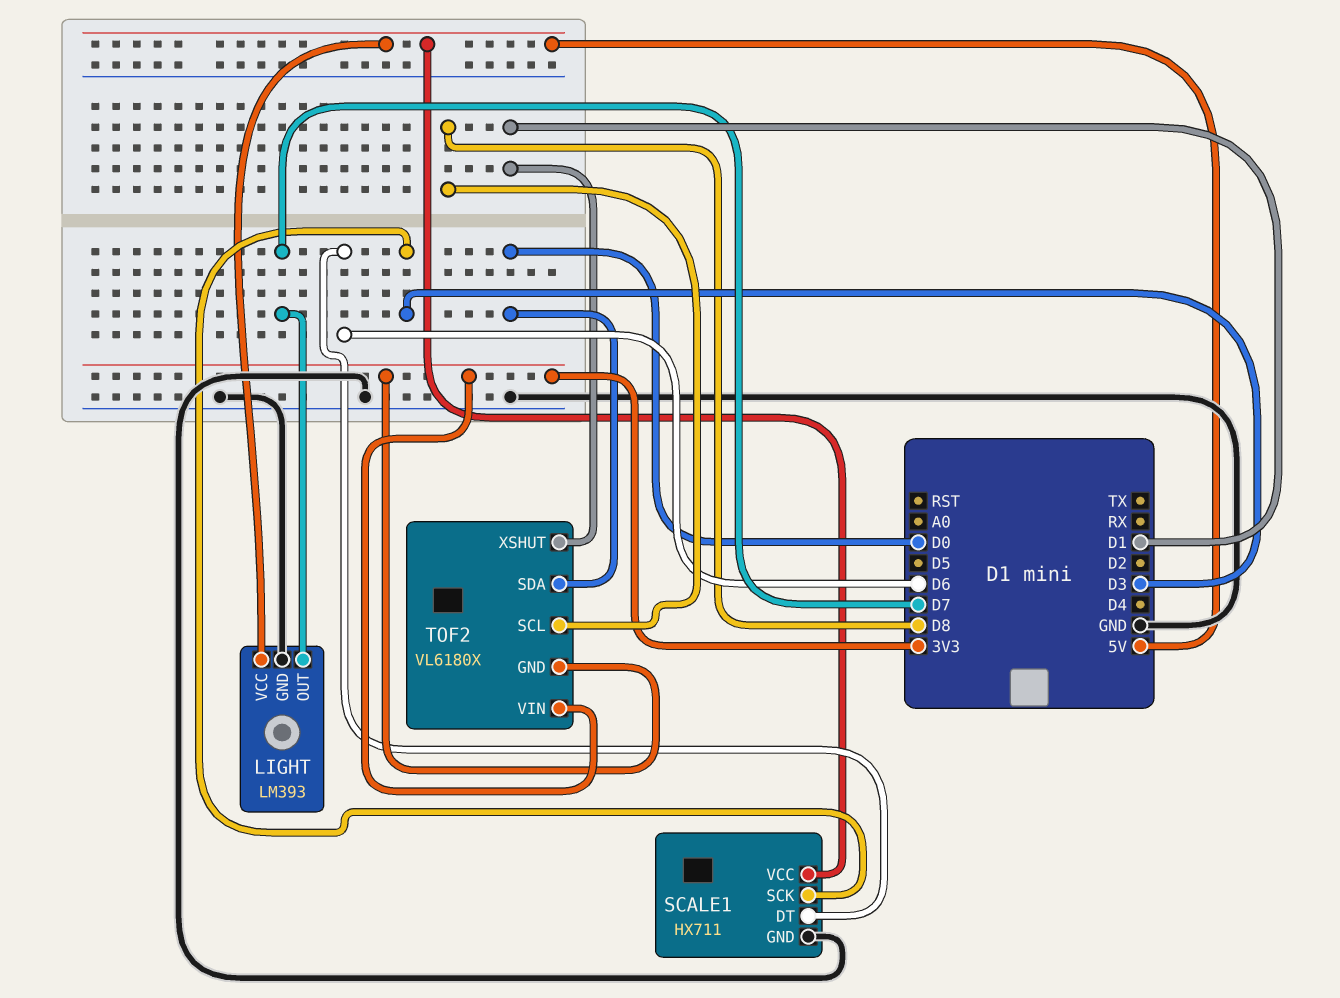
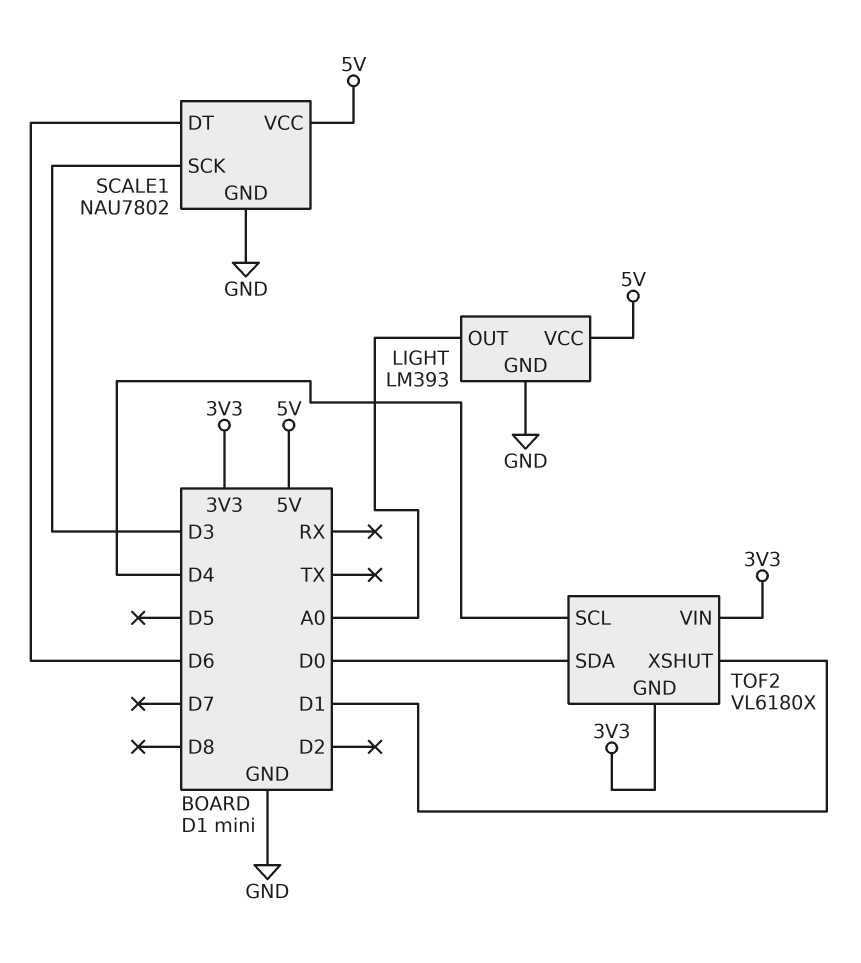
LIGHT pin OUT: D7 -> A0
SCALE1: HX711 -> NAU7802
TOF2 pin SCL: D8 -> D4

